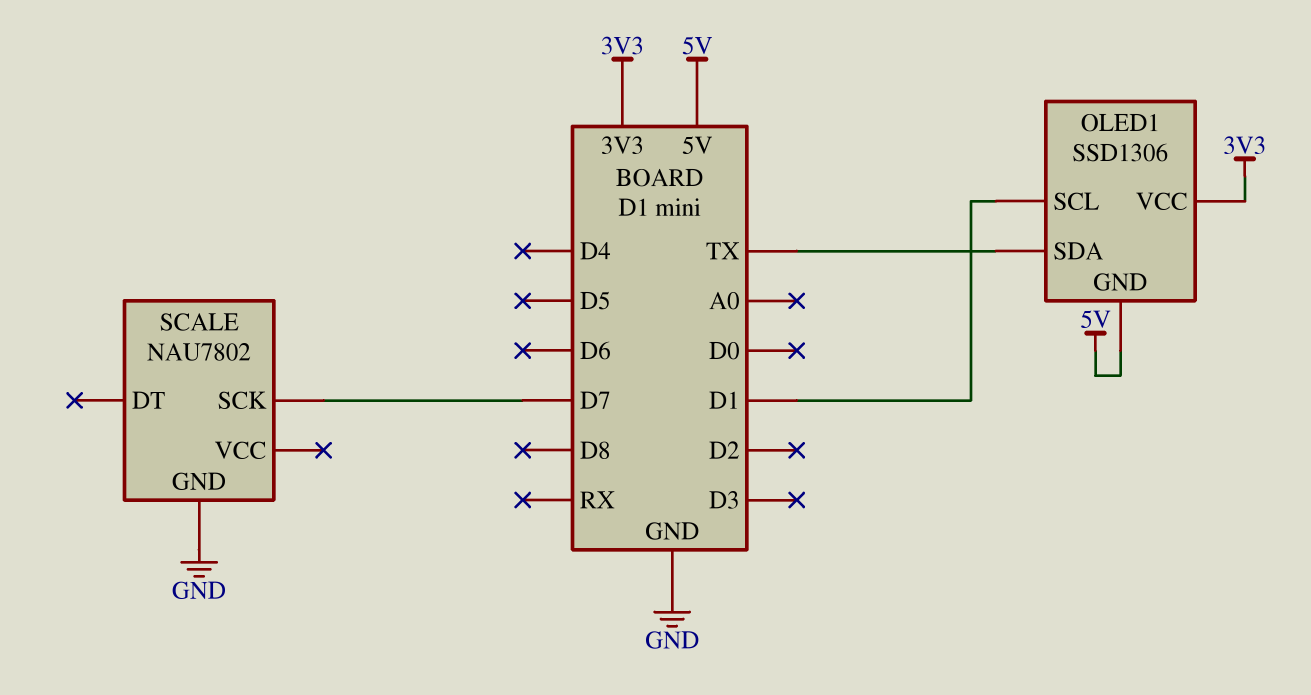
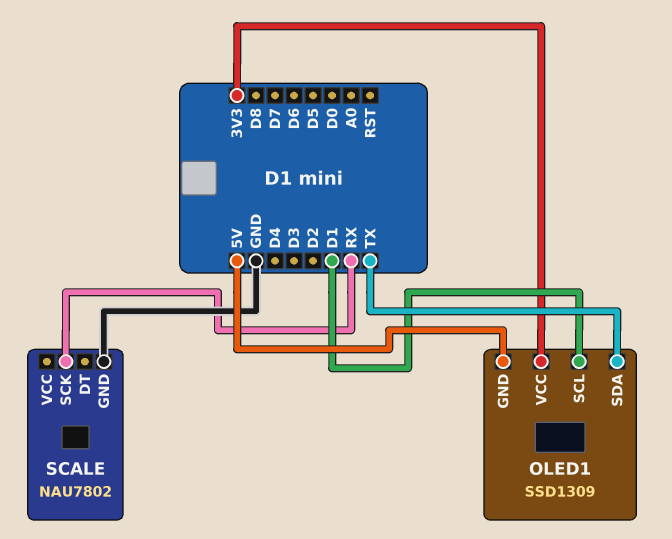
OLED1: SSD1306 -> SSD1309
SCALE pin SCK: D7 -> RX

